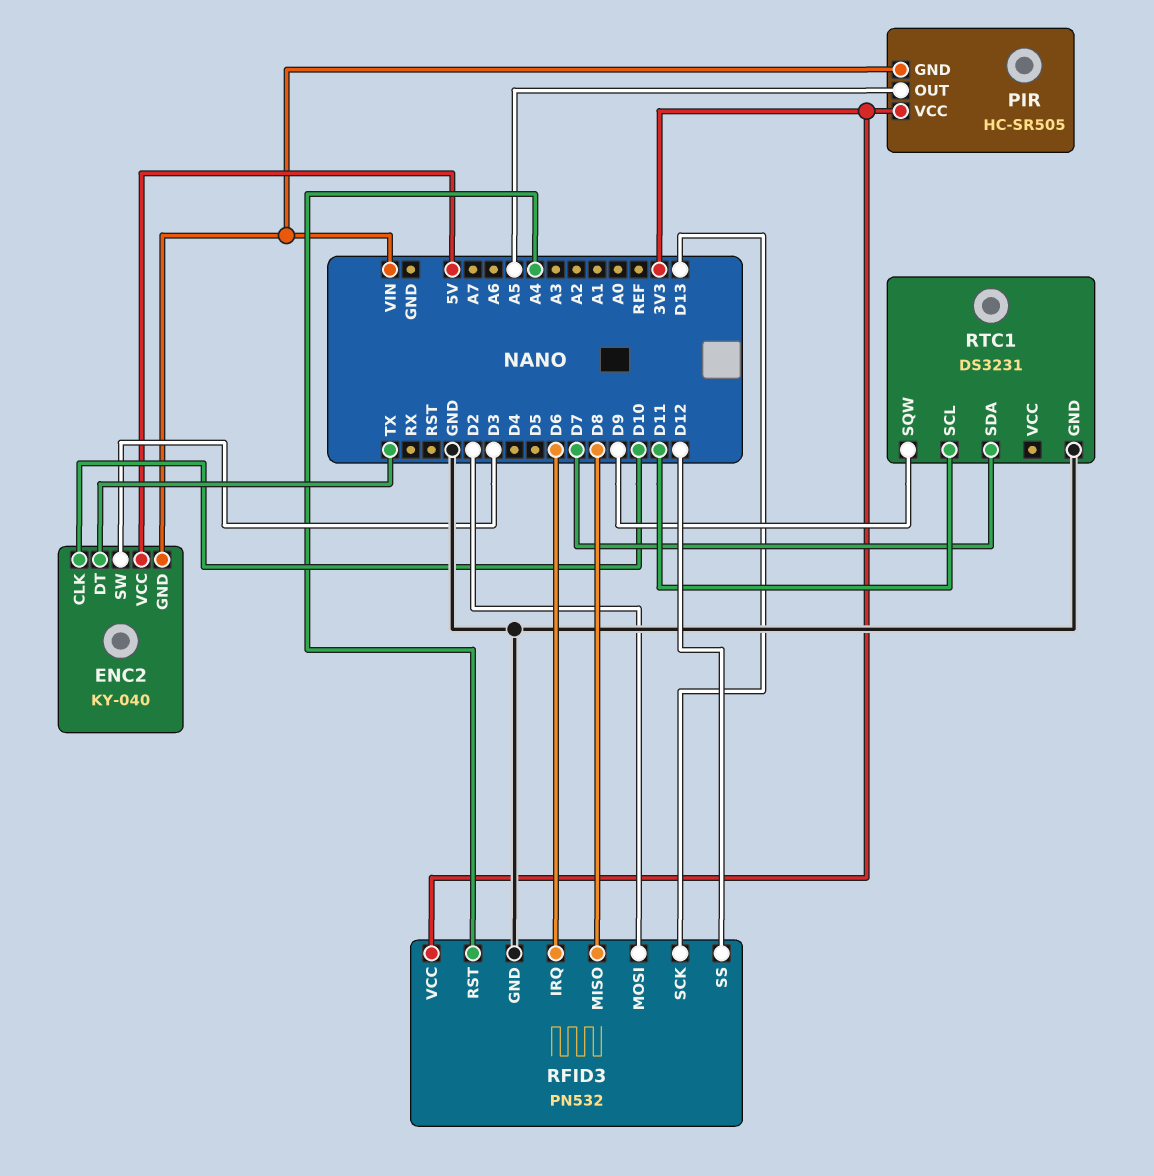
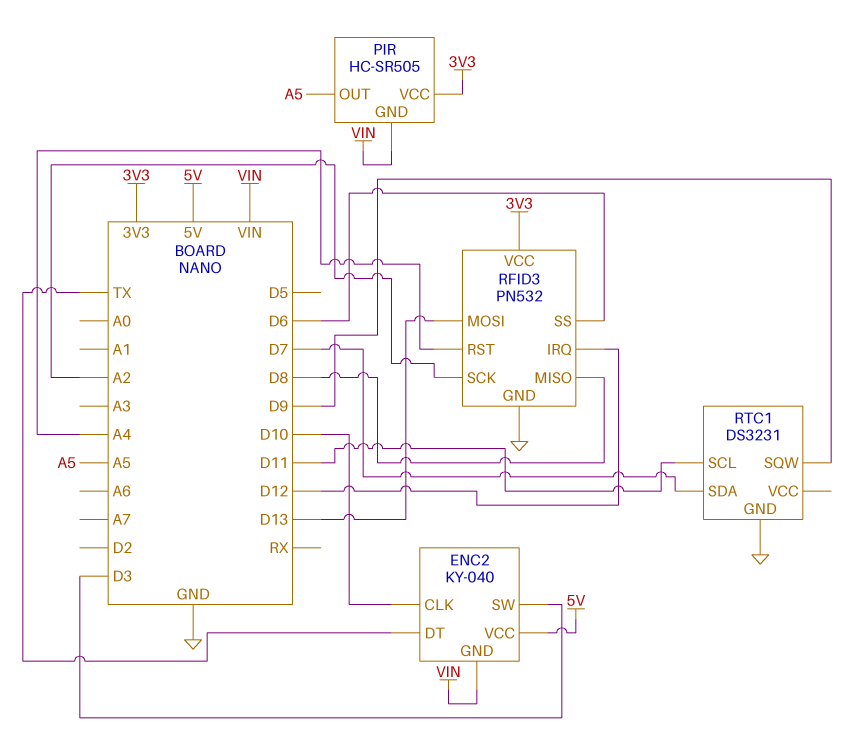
RFID3 pin IRQ: D6 -> D12
RFID3 pin MOSI: D2 -> D13
RFID3 pin SCK: D13 -> A2
RFID3 pin SS: D12 -> D6

